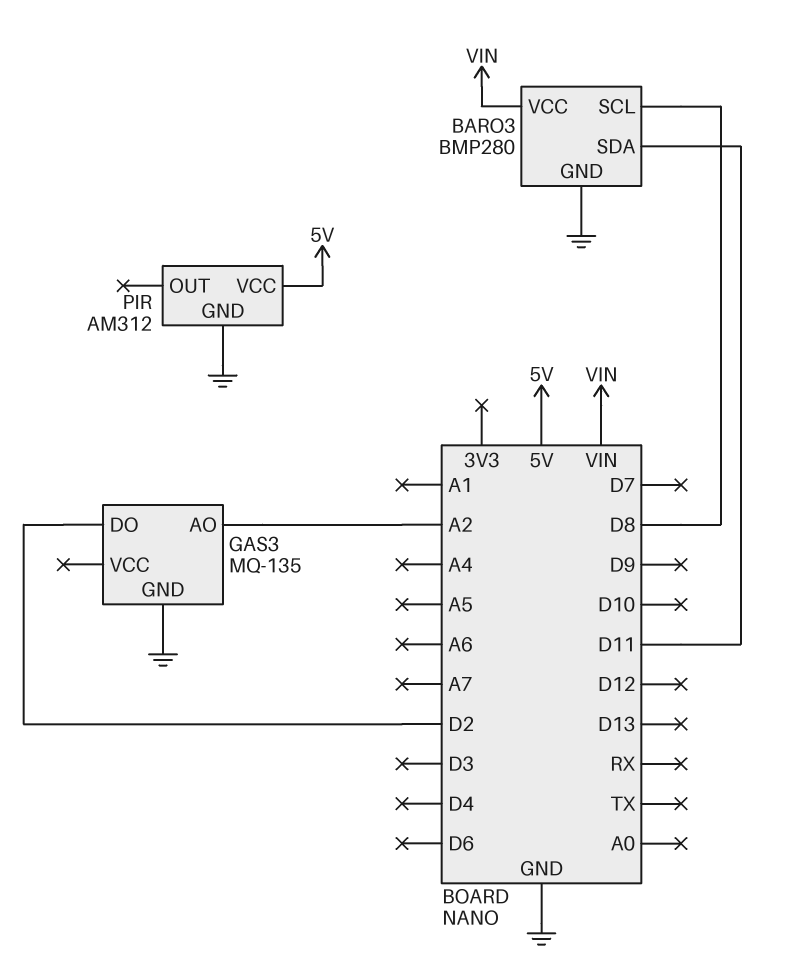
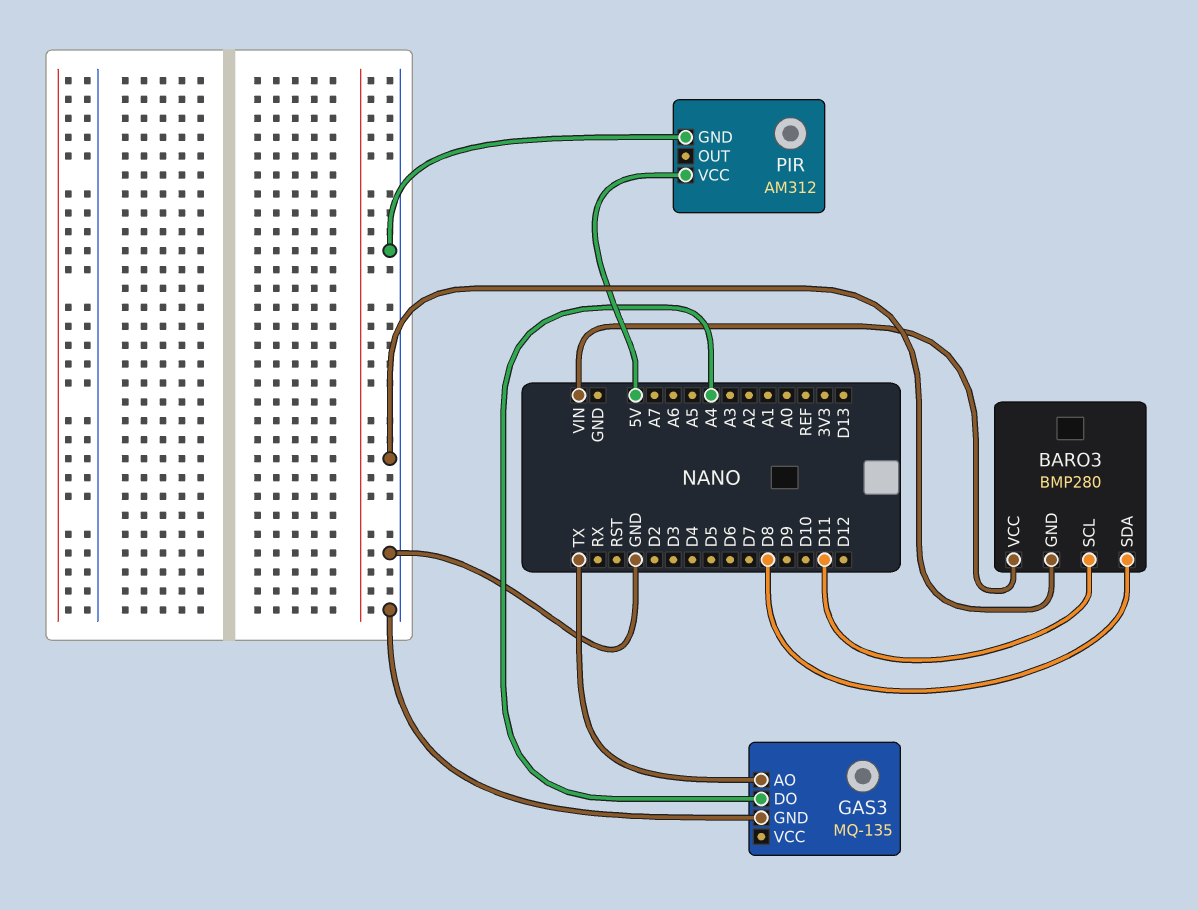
BARO3 pin SCL: D8 -> D11
BARO3 pin SDA: D11 -> D8
GAS3 pin AO: A2 -> TX
GAS3 pin DO: D2 -> A4

